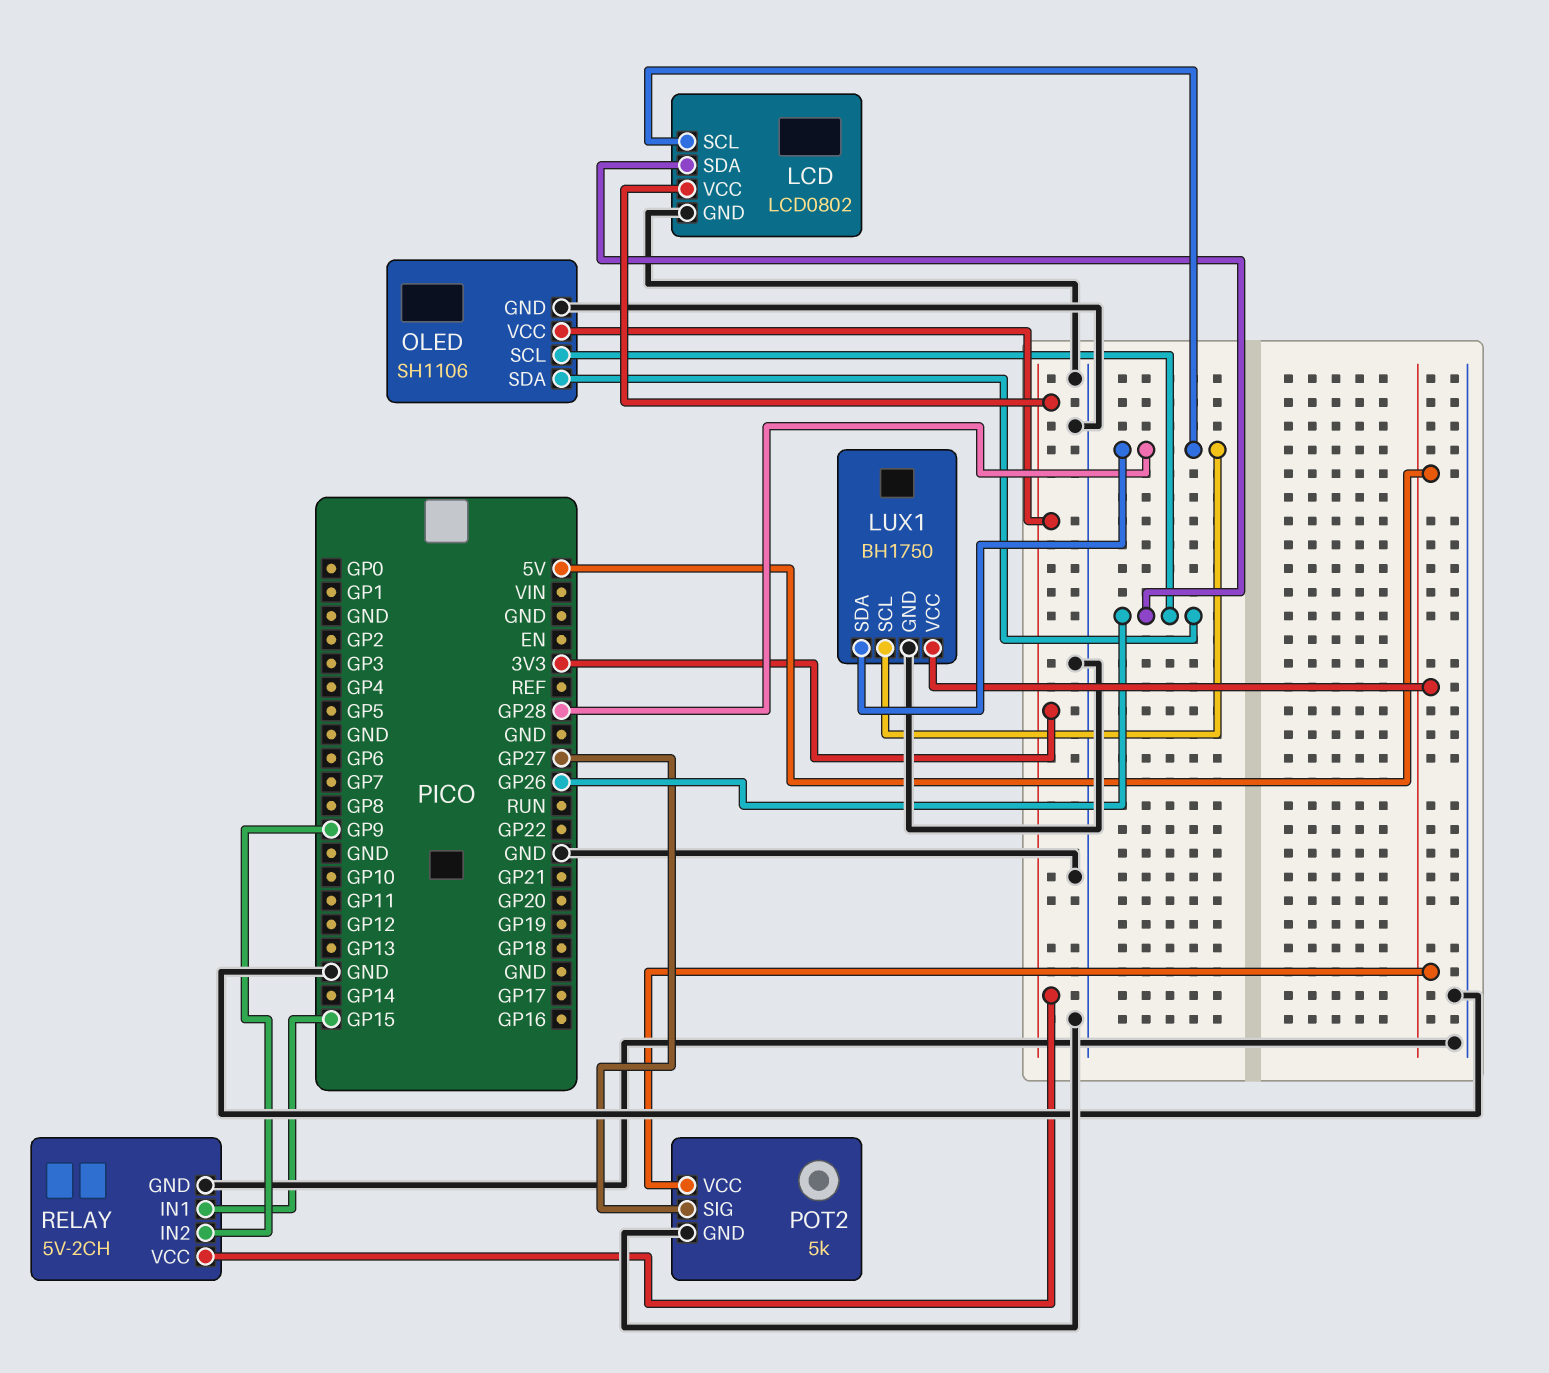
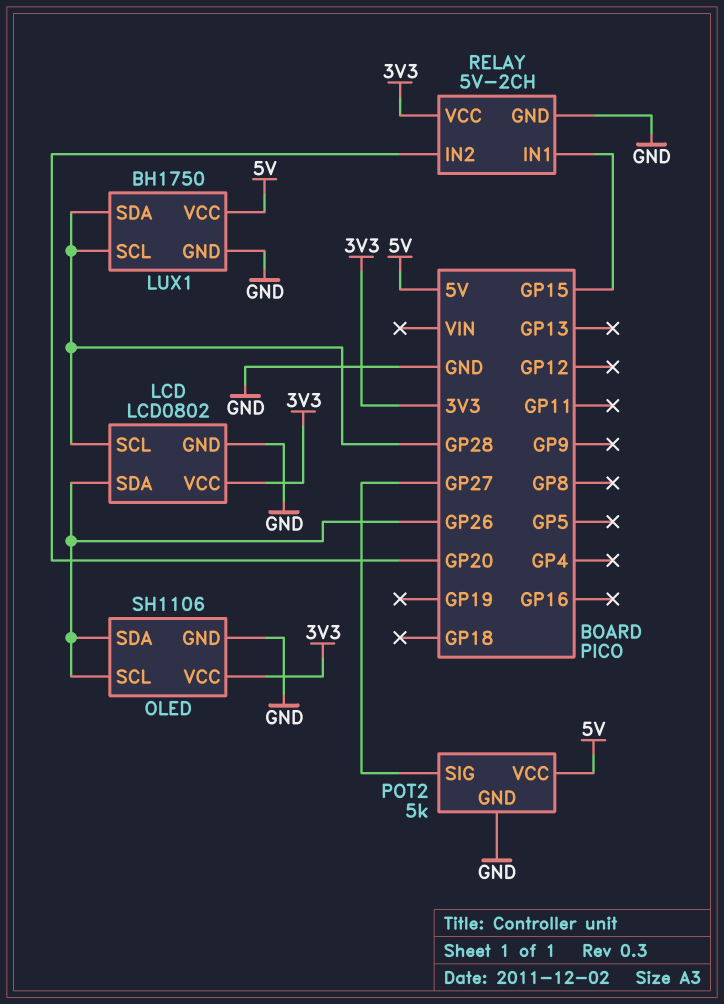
RELAY pin IN2: GP9 -> GP20

